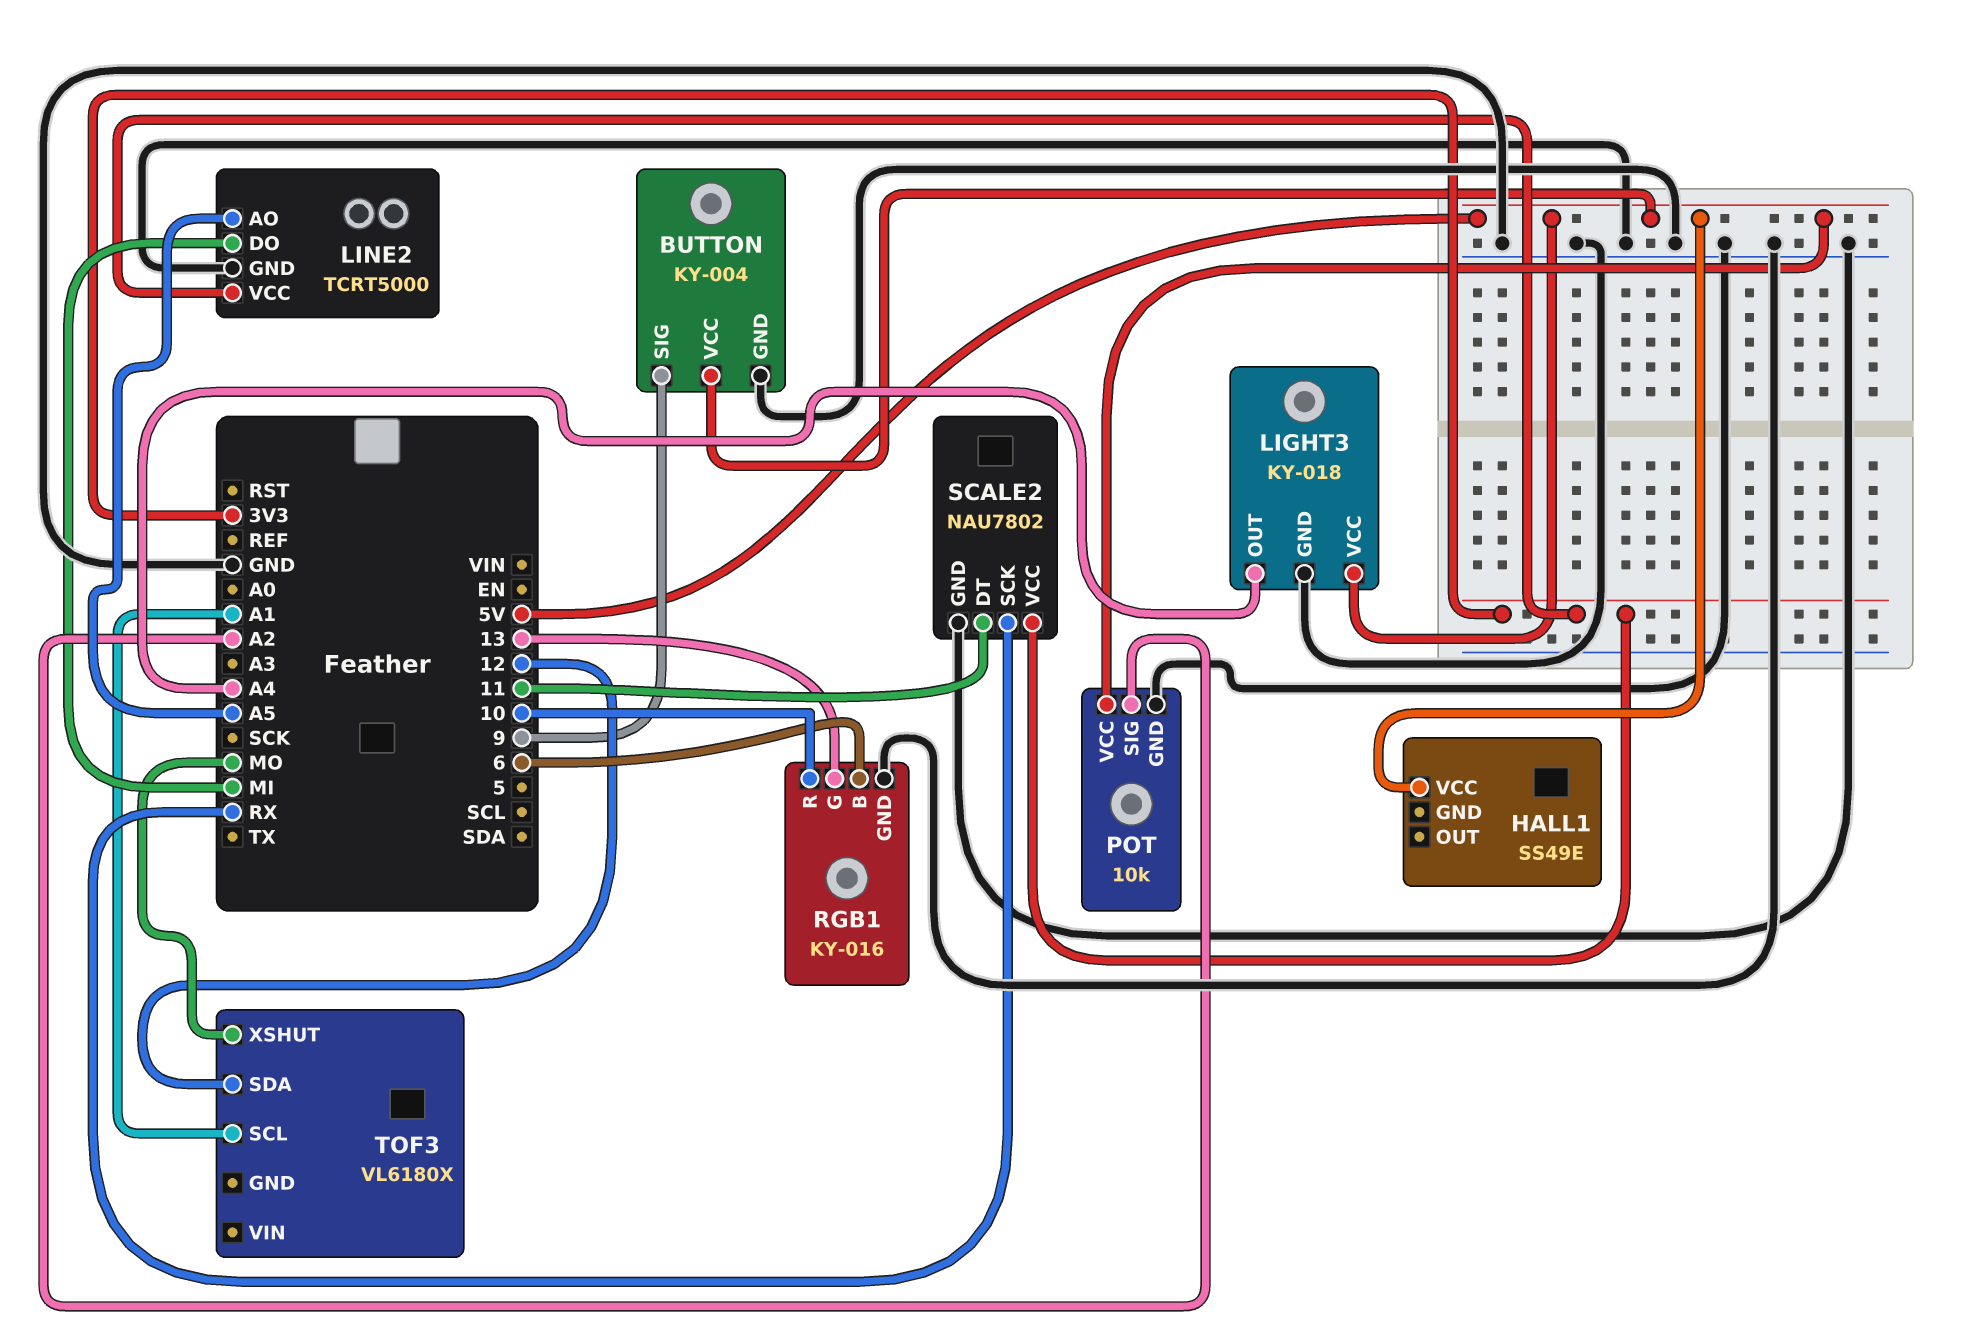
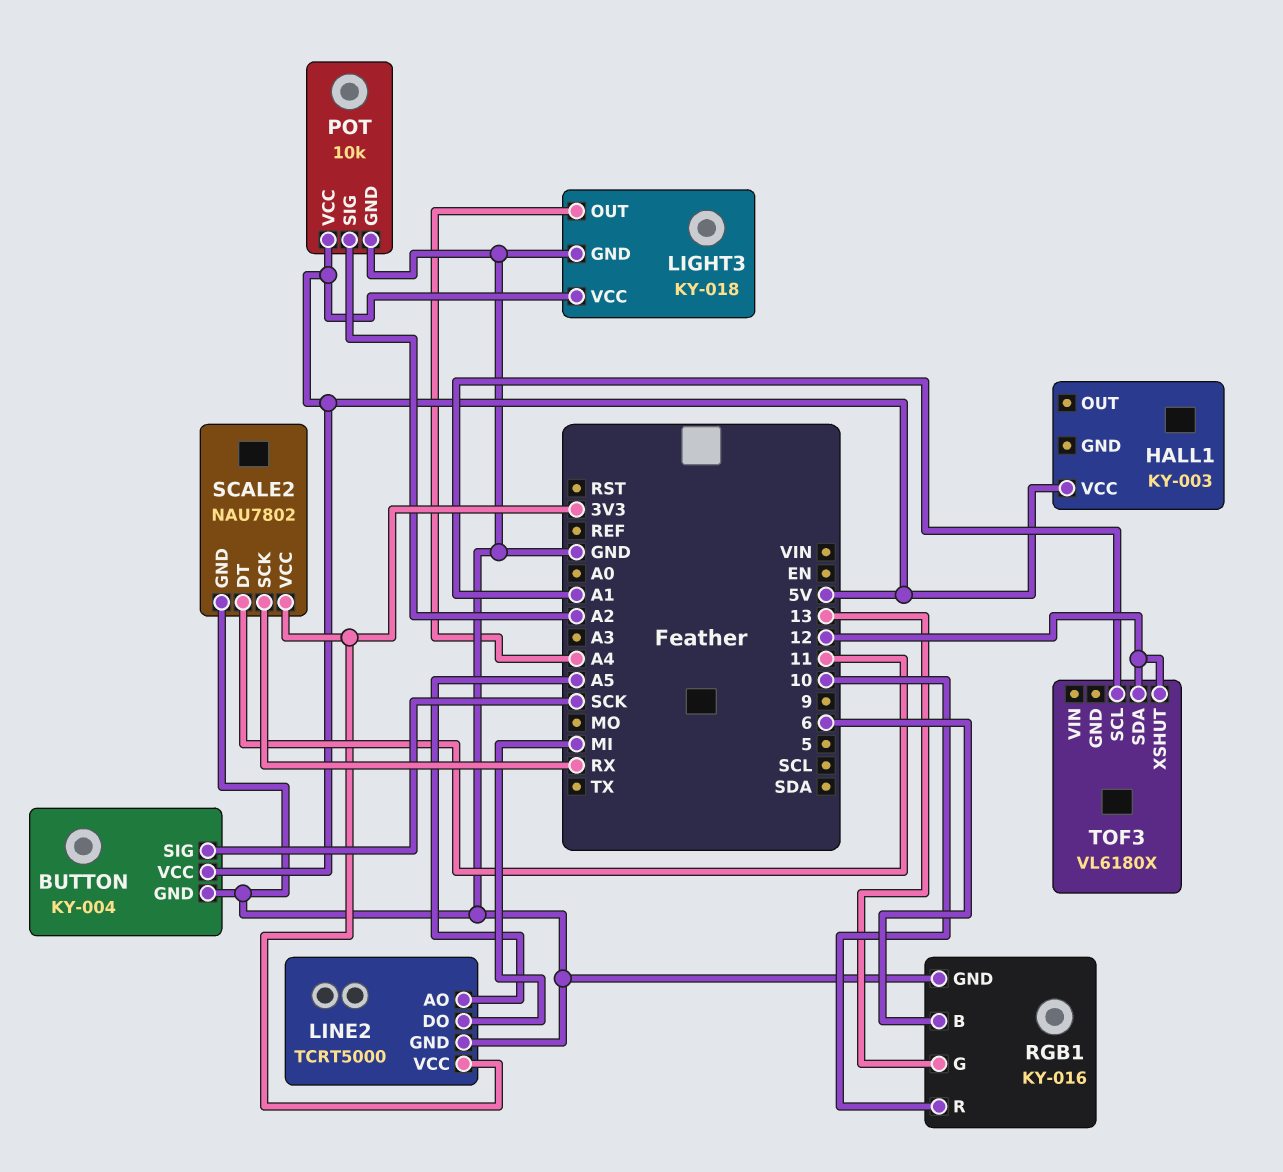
BUTTON pin SIG: 9 -> SCK
HALL1: SS49E -> KY-003
TOF3 pin XSHUT: MO -> 12

